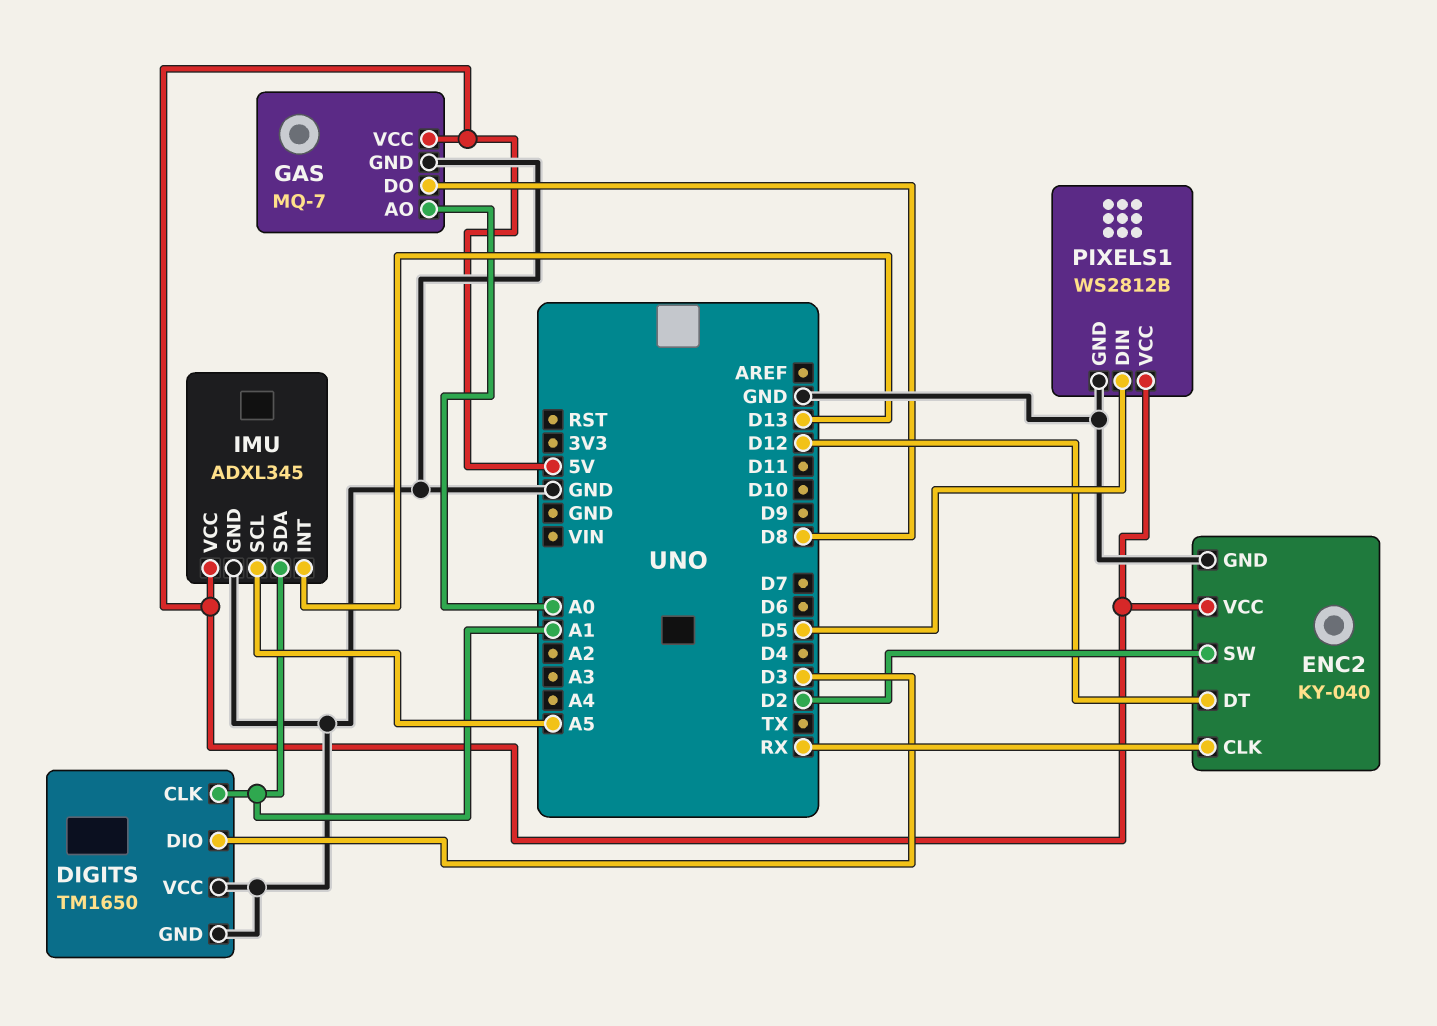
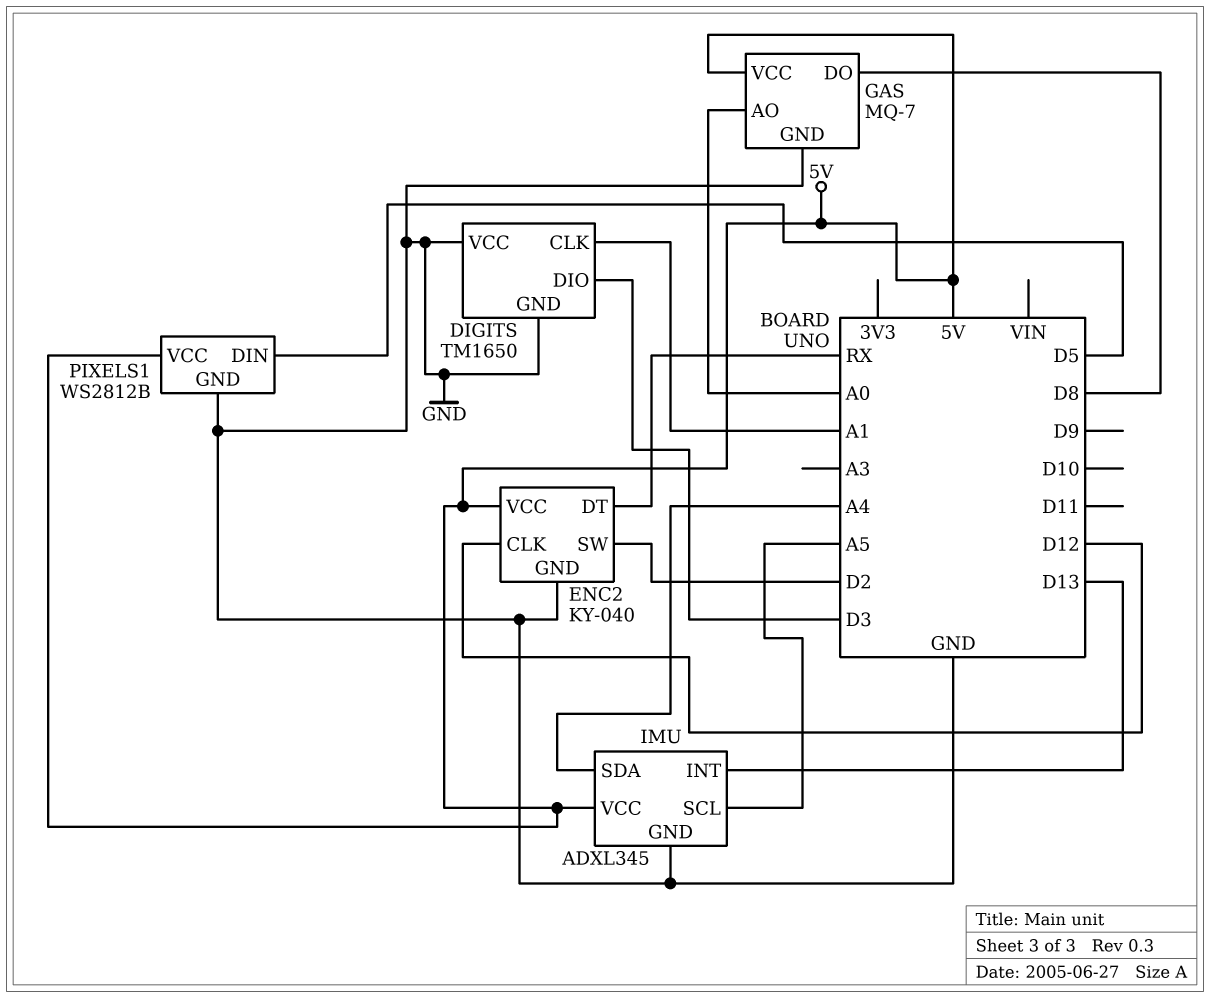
ENC2 pin CLK: RX -> D12
ENC2 pin DT: D12 -> RX
IMU pin SDA: A1 -> A4

